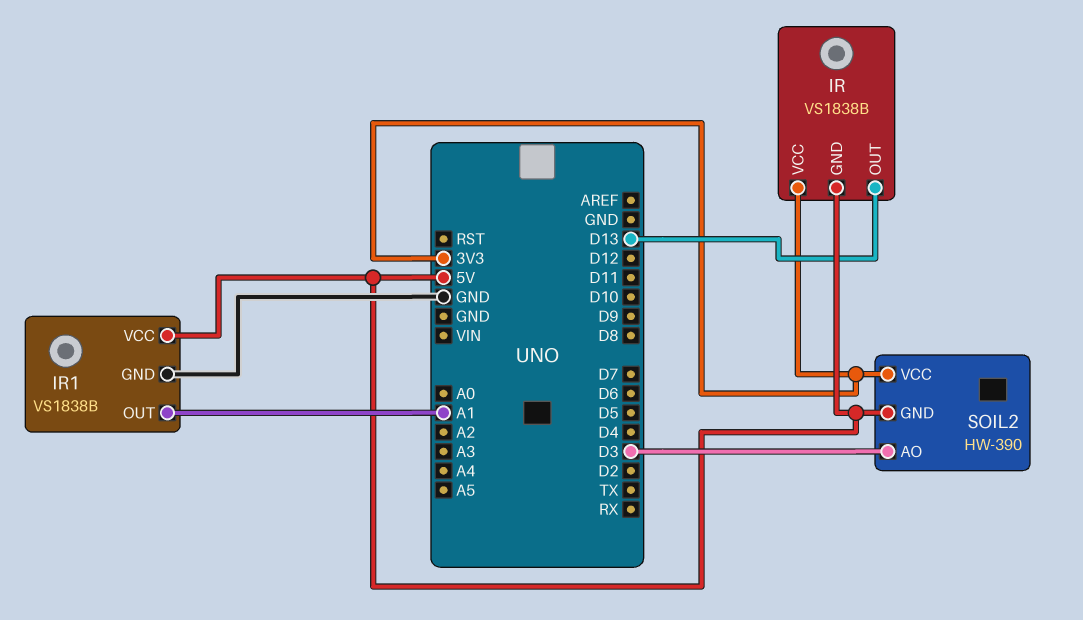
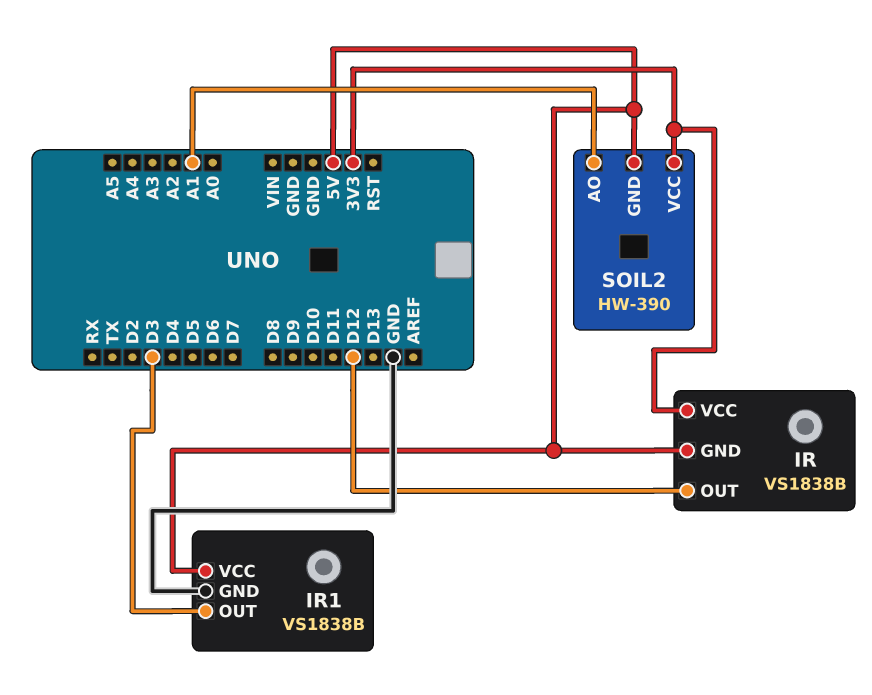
IR pin OUT: D13 -> D12
IR1 pin OUT: A1 -> D3
SOIL2 pin AO: D3 -> A1

